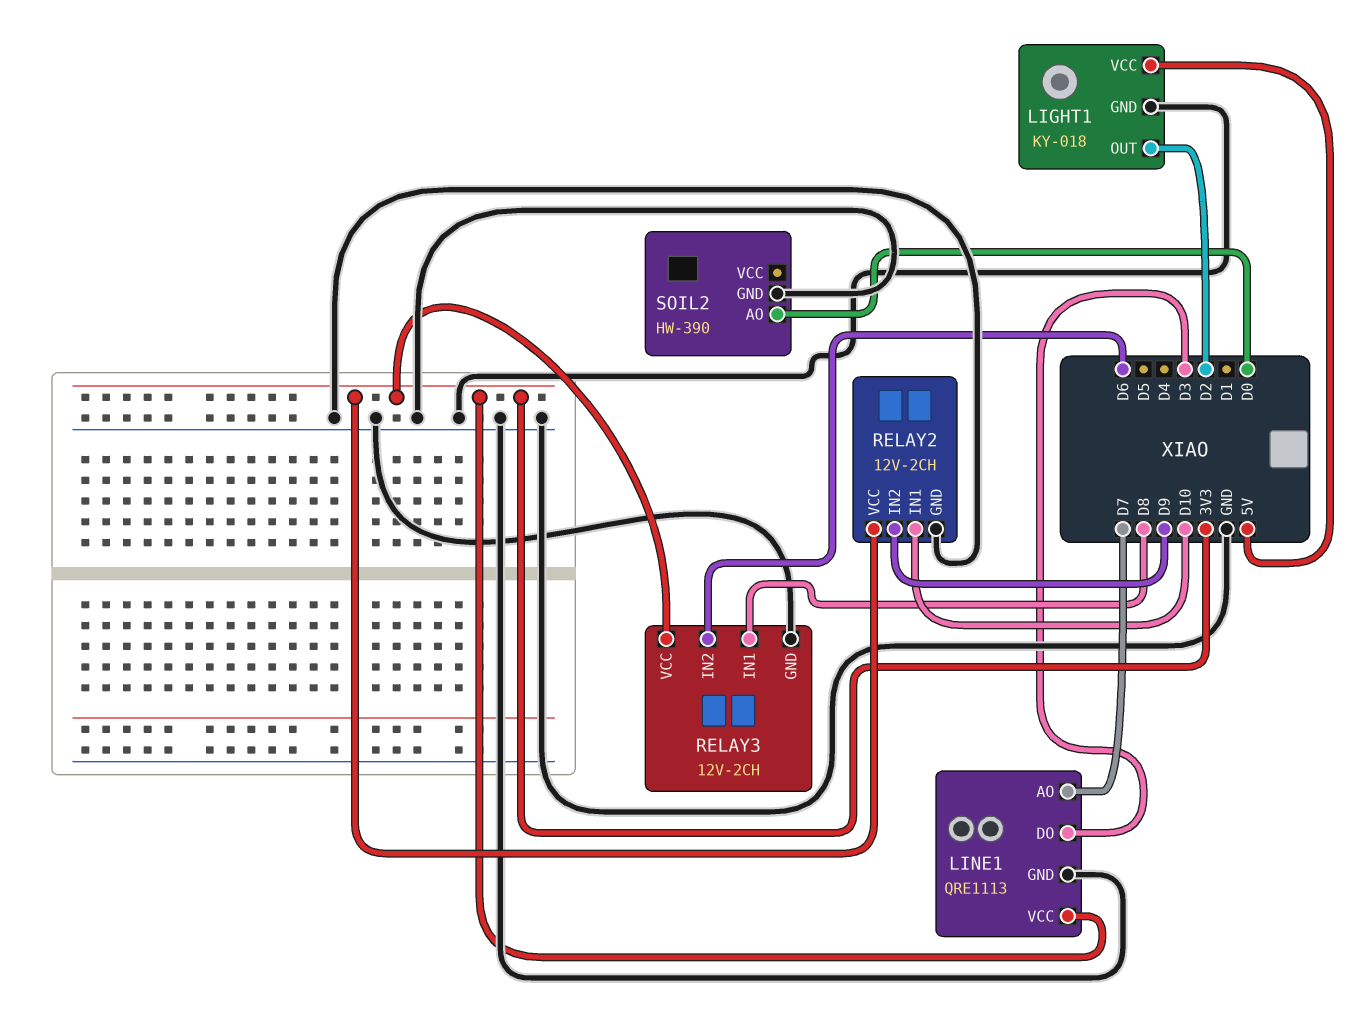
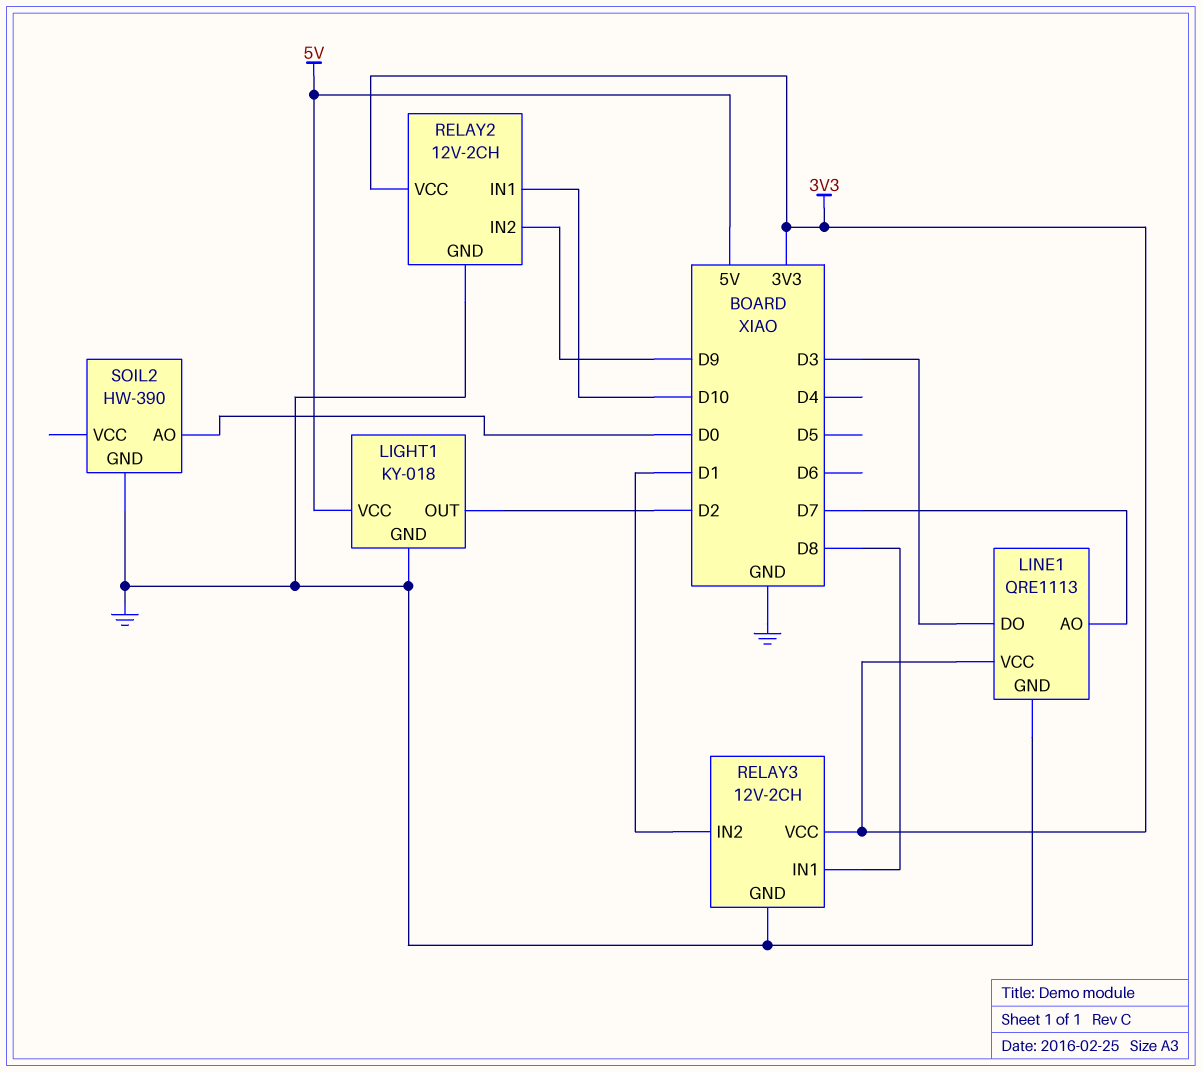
RELAY3 pin IN2: D6 -> D1

